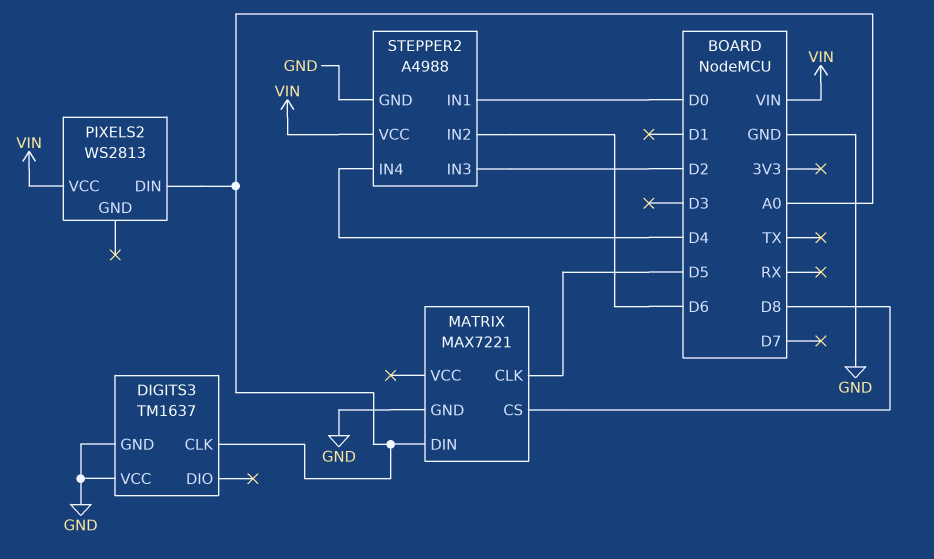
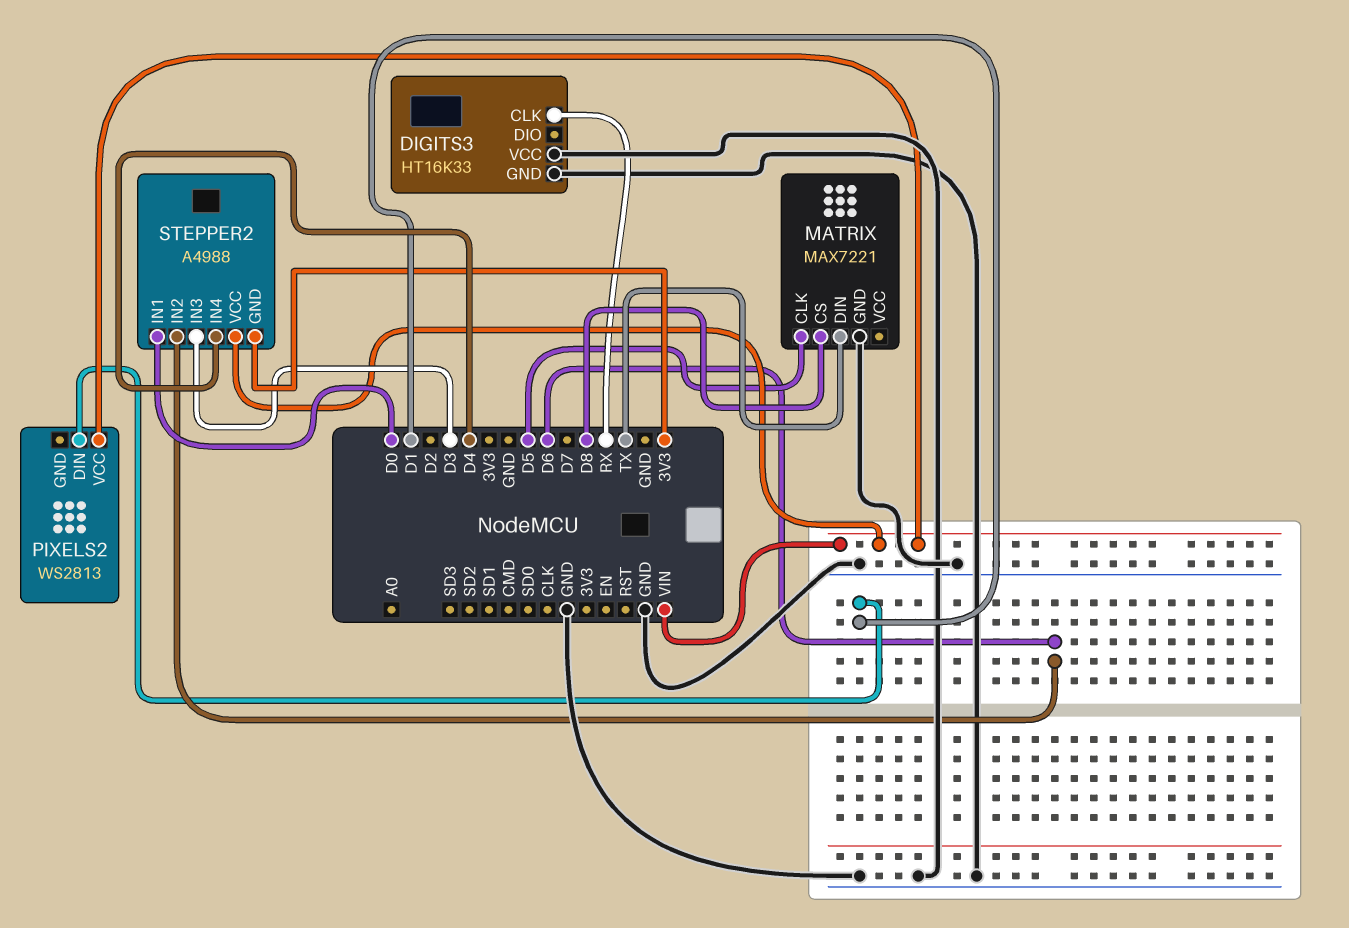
DIGITS3: TM1637 -> HT16K33
DIGITS3 pin CLK: A0 -> RX
MATRIX pin DIN: A0 -> TX
PIXELS2 pin DIN: A0 -> D1
STEPPER2 pin GND: GND -> 3V3
STEPPER2 pin IN3: D2 -> D3

